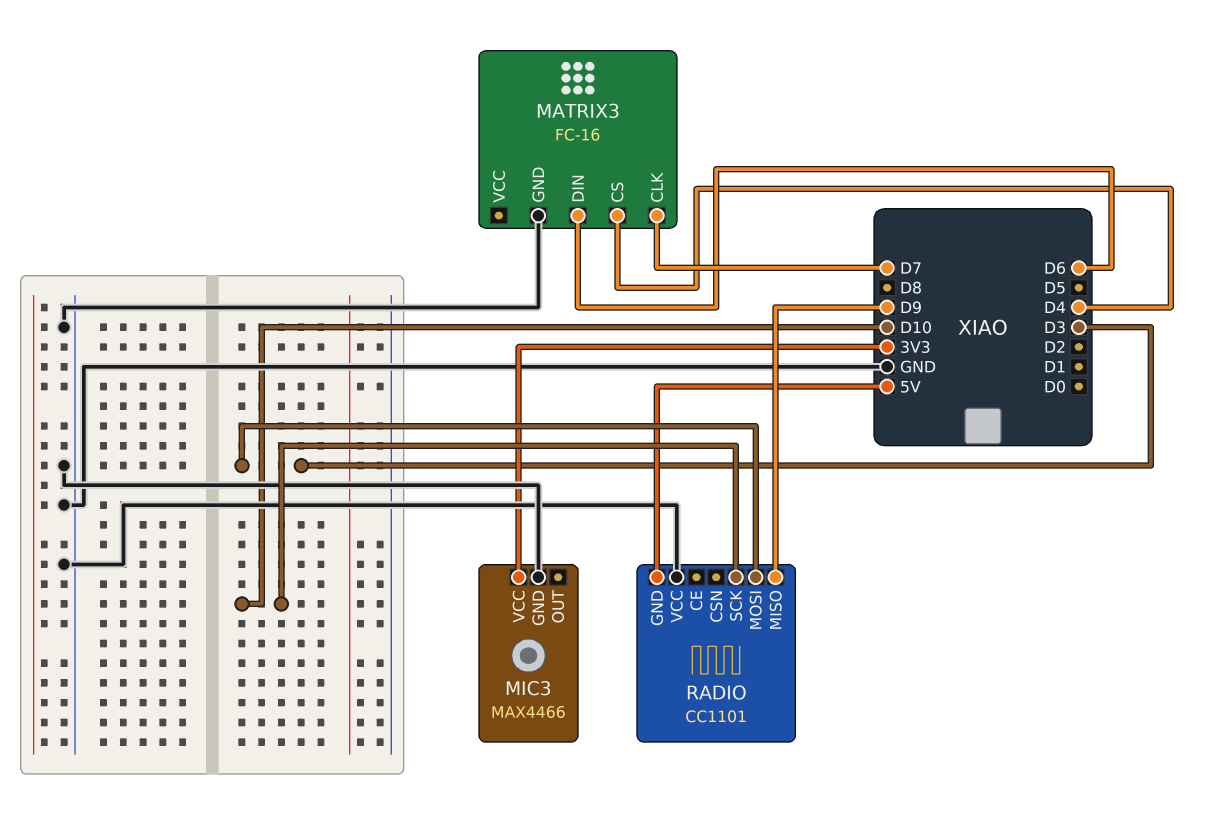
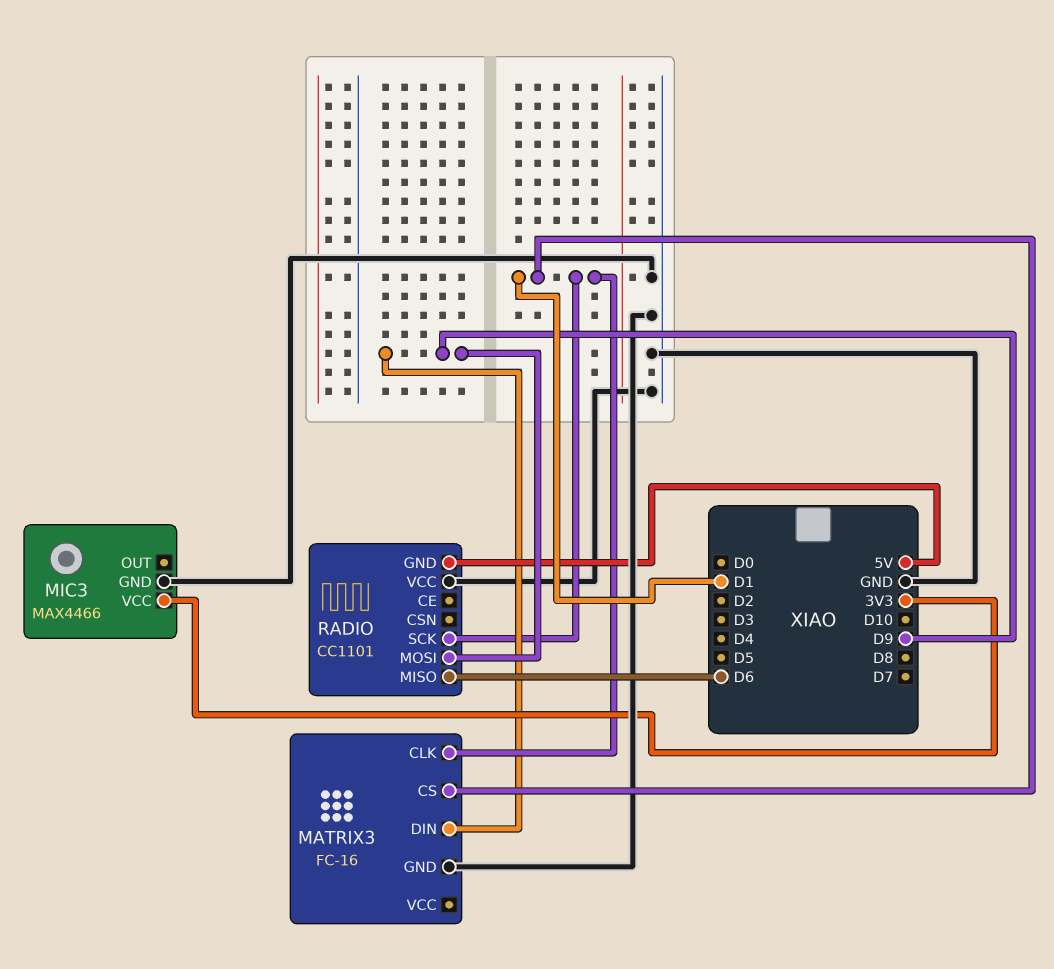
MATRIX3 pin CLK: D7 -> D1
MATRIX3 pin CS: D4 -> D1
MATRIX3 pin DIN: D6 -> D9
RADIO pin MISO: D9 -> D6
RADIO pin MOSI: D3 -> D9
RADIO pin SCK: D10 -> D1

